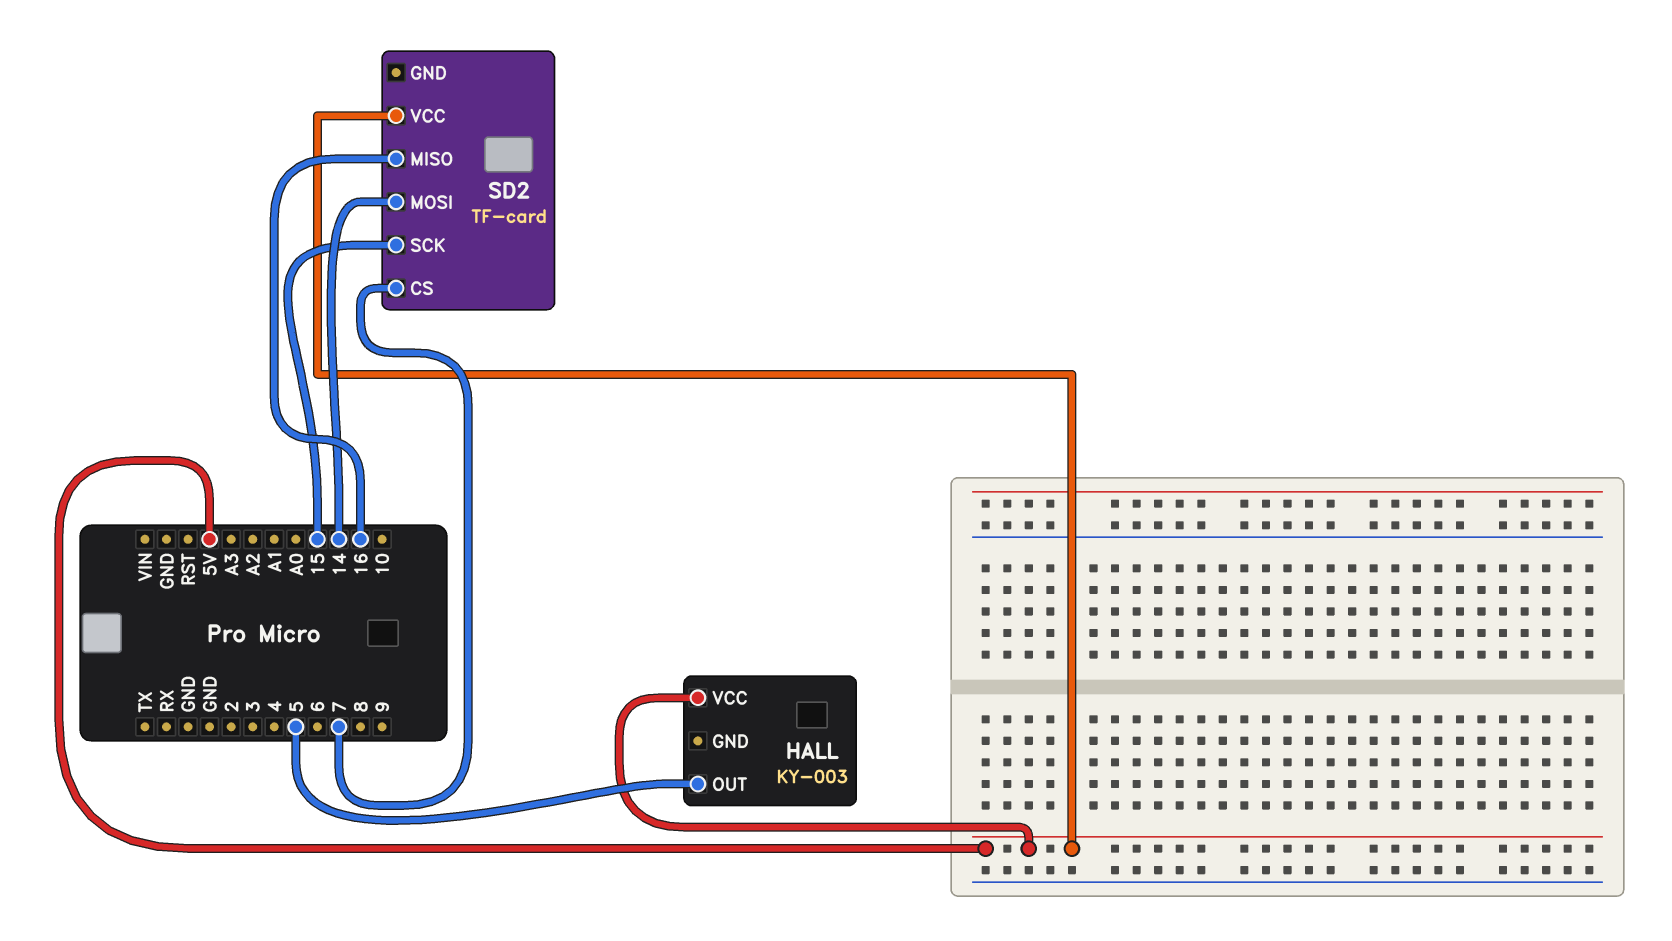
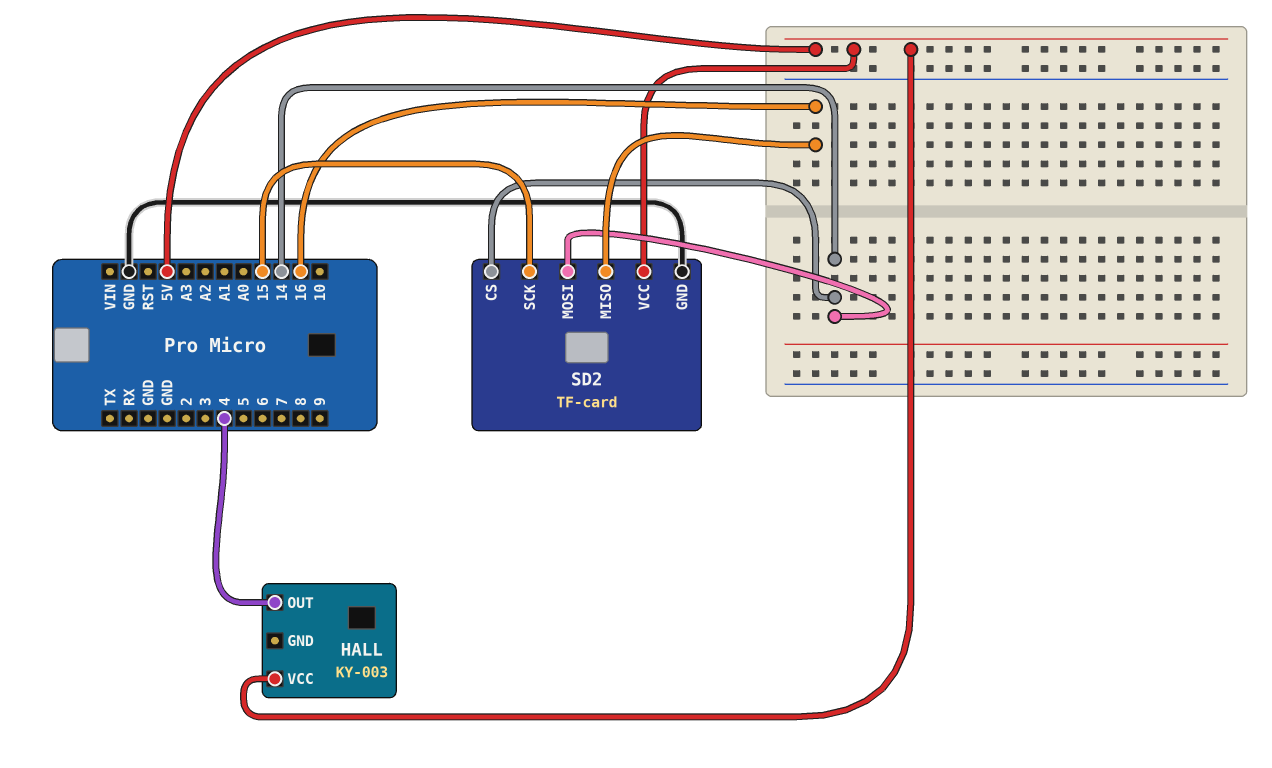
HALL pin OUT: 5 -> 4
SD2 pin CS: 7 -> 14
SD2 pin GND: none -> GND

